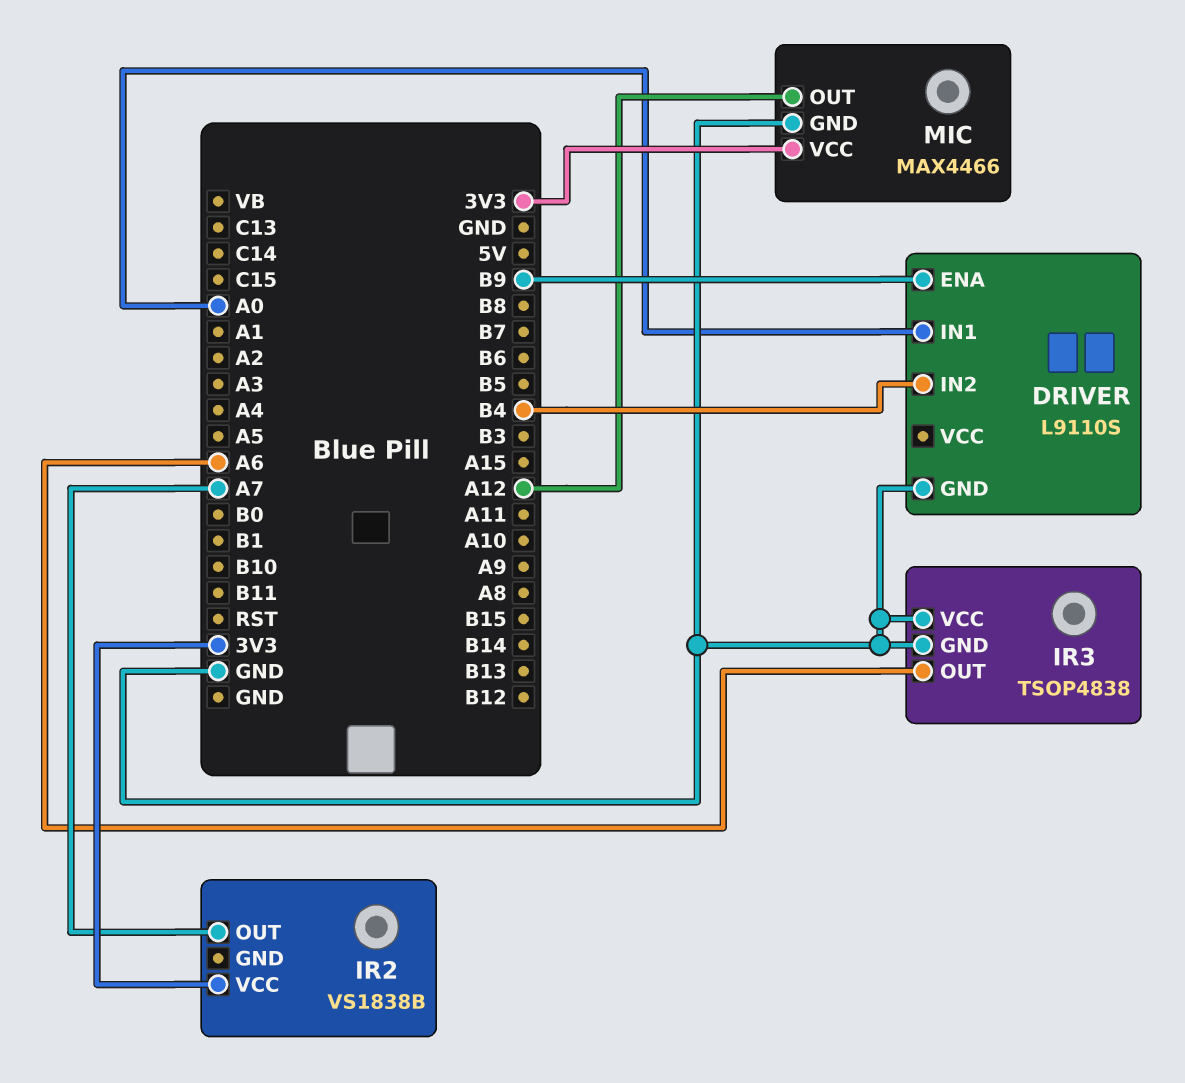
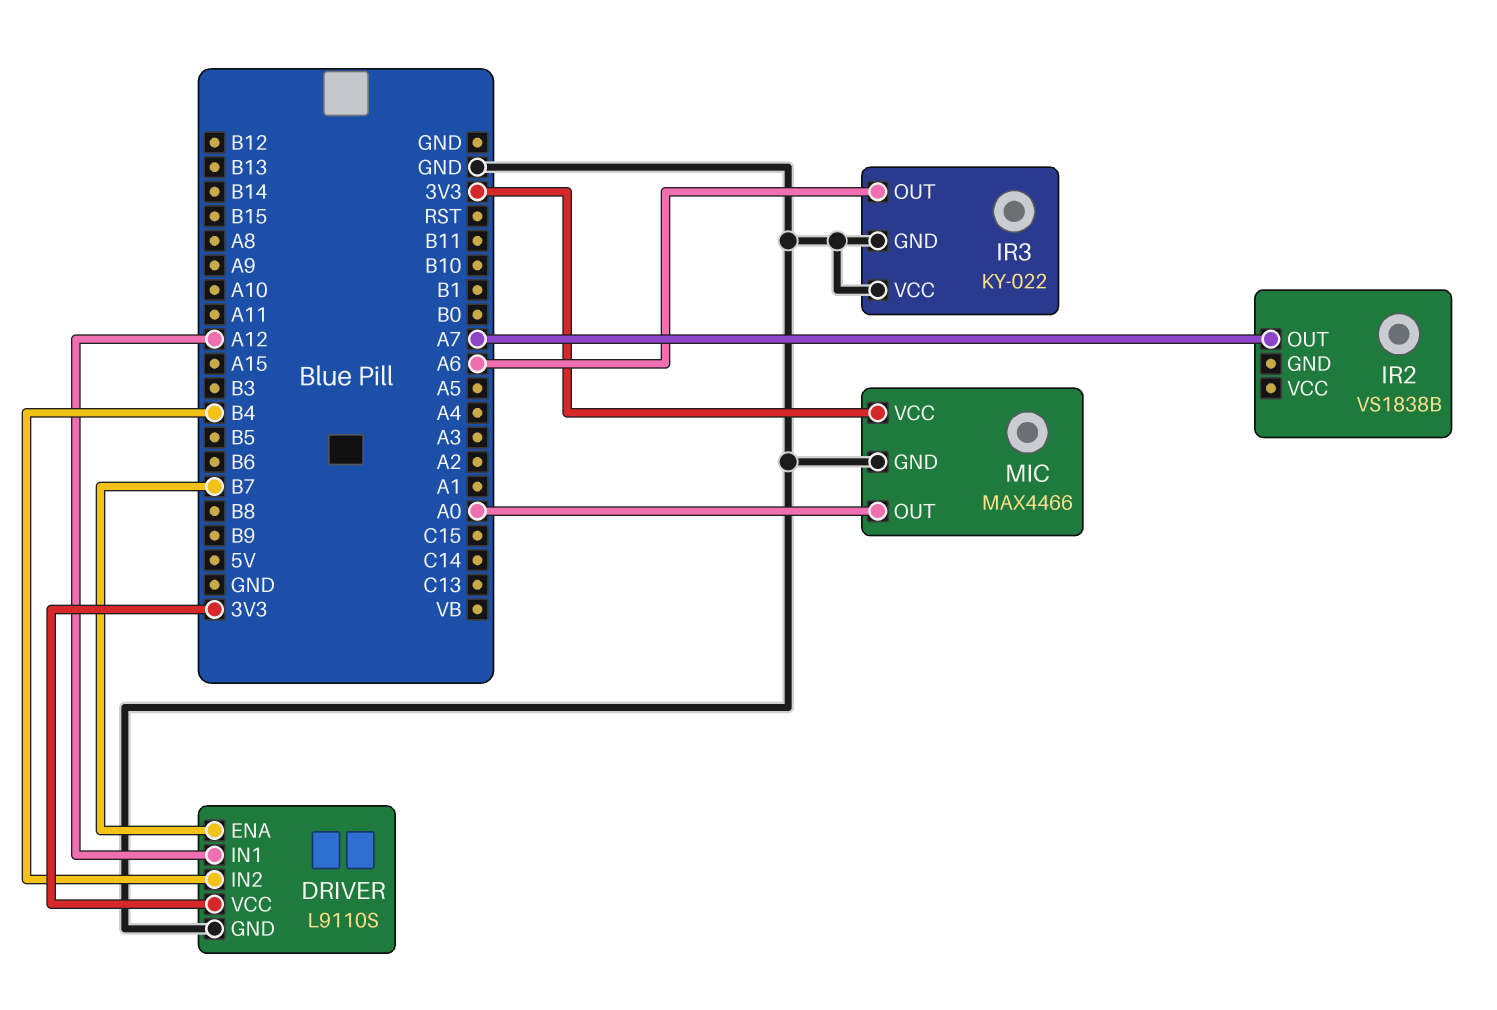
DRIVER pin ENA: B9 -> B7
DRIVER pin IN1: A0 -> A12
DRIVER pin VCC: none -> 3V3
IR2 pin VCC: 3V3 -> none
IR3: TSOP4838 -> KY-022
MIC pin OUT: A12 -> A0

